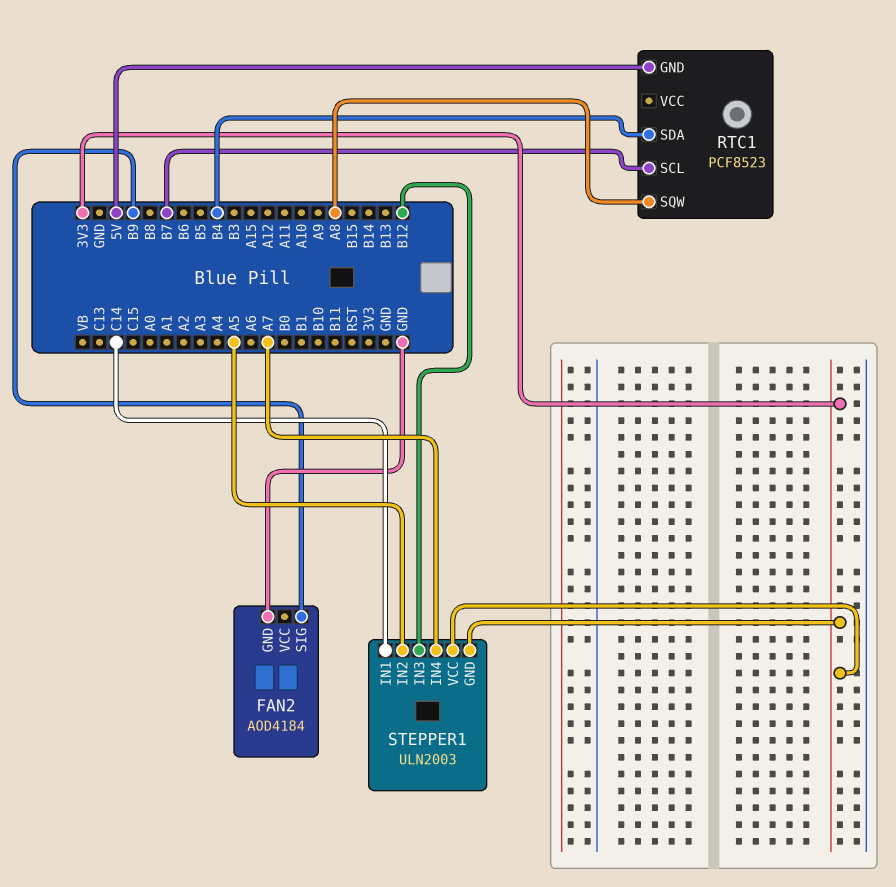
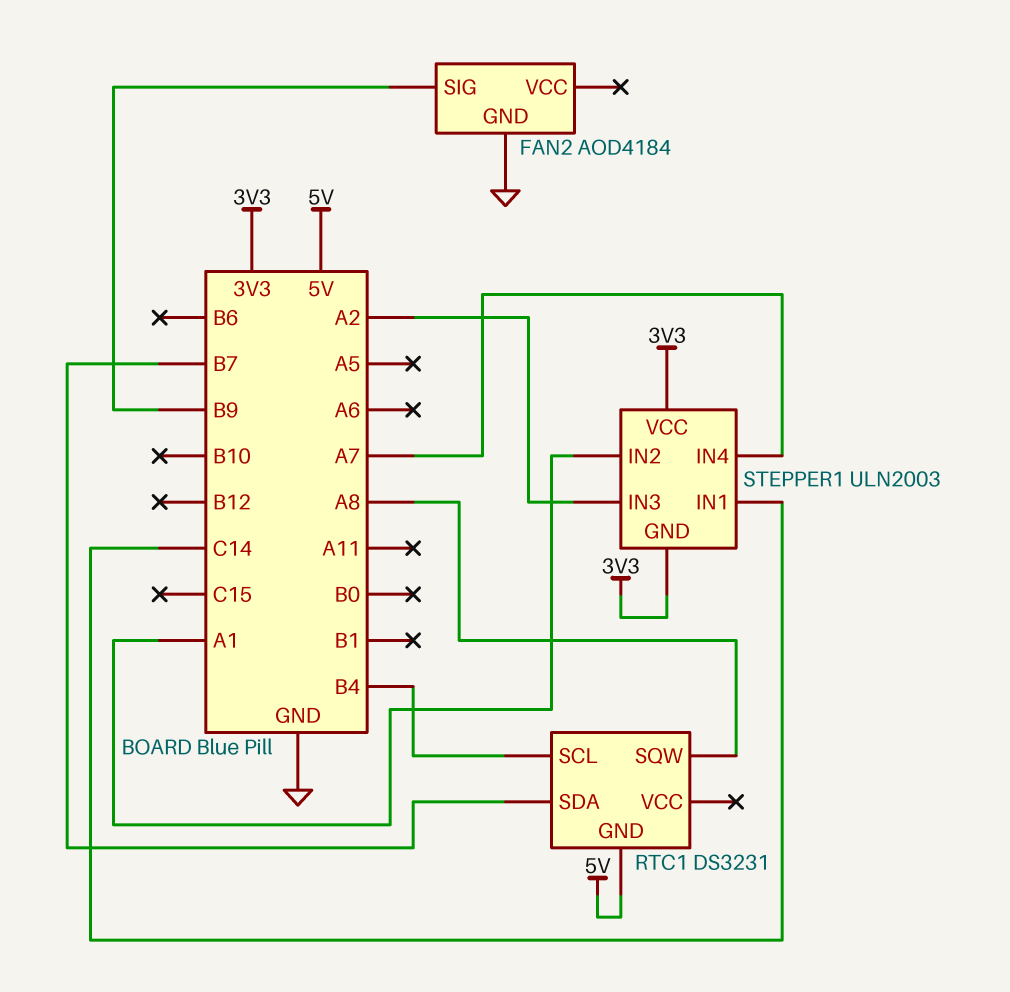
RTC1: PCF8523 -> DS3231
RTC1 pin SCL: B7 -> B4
RTC1 pin SDA: B4 -> B7
STEPPER1 pin IN2: A5 -> A1
STEPPER1 pin IN3: B12 -> A2

